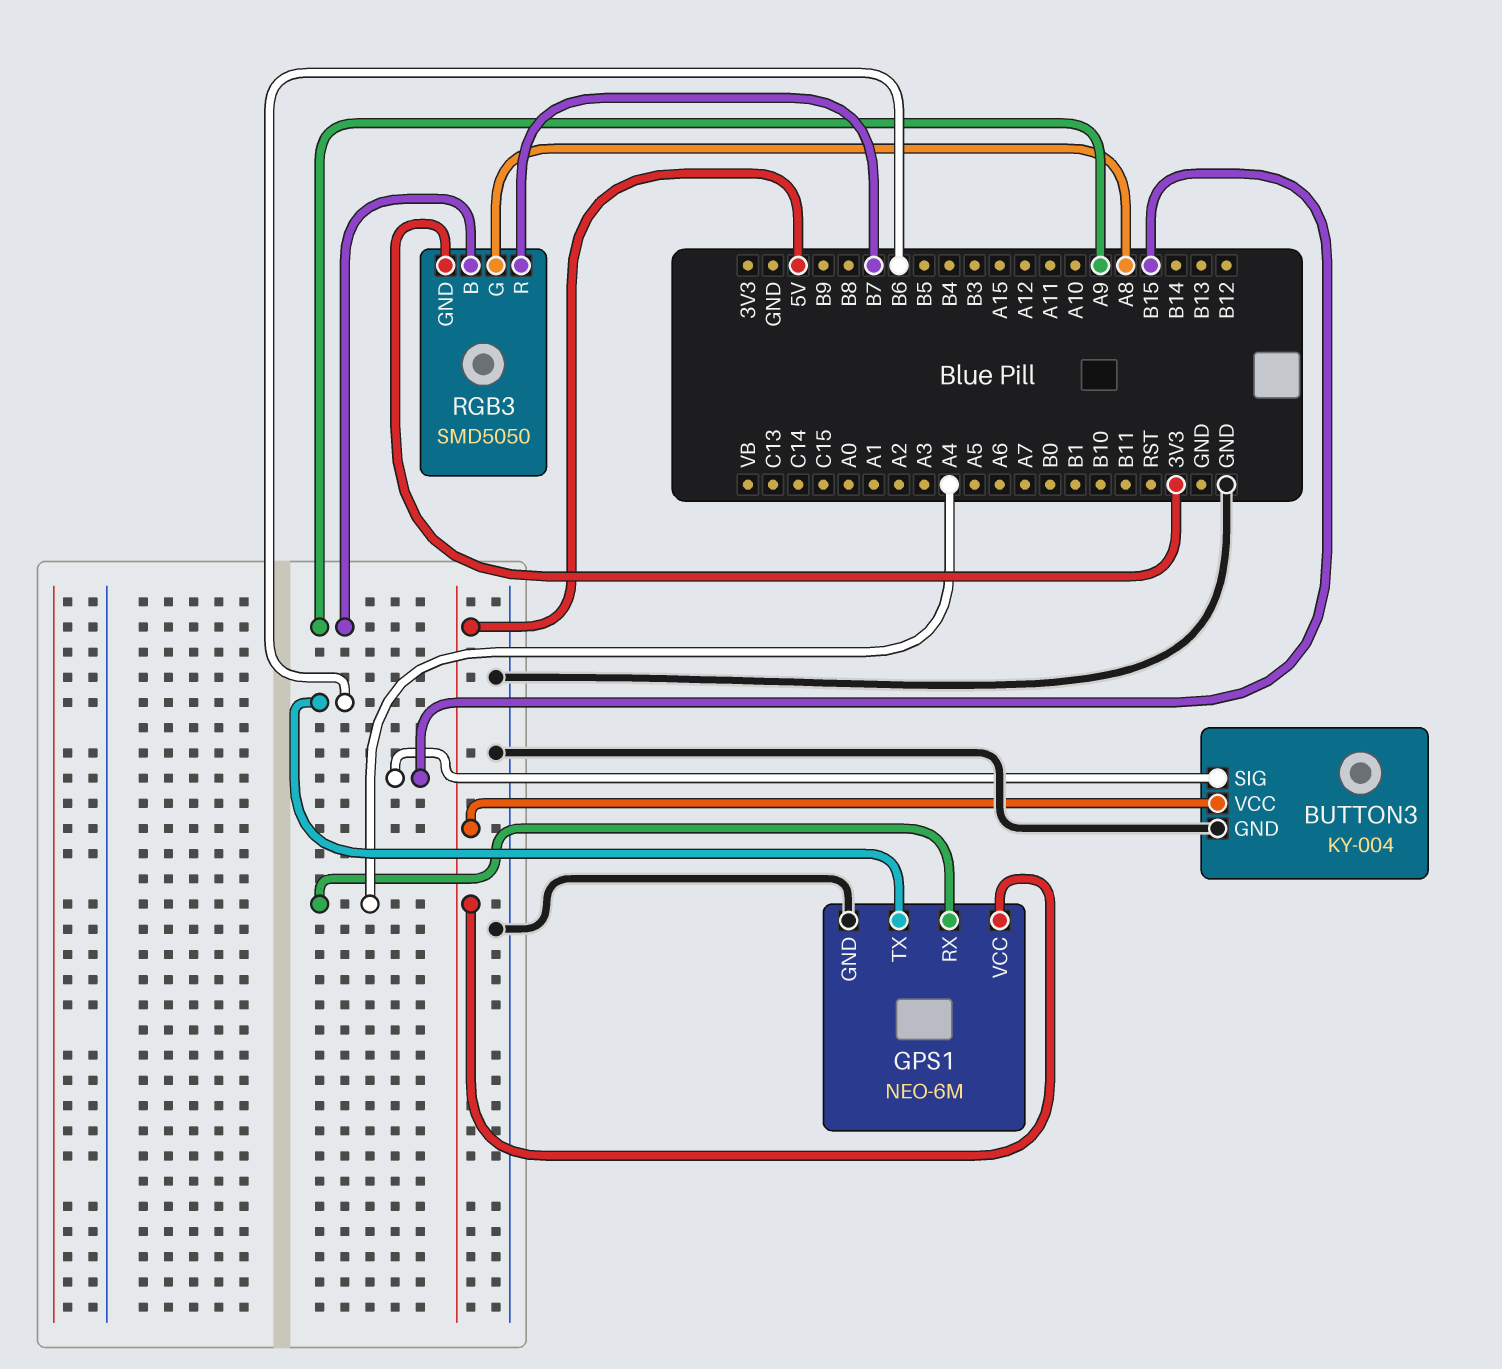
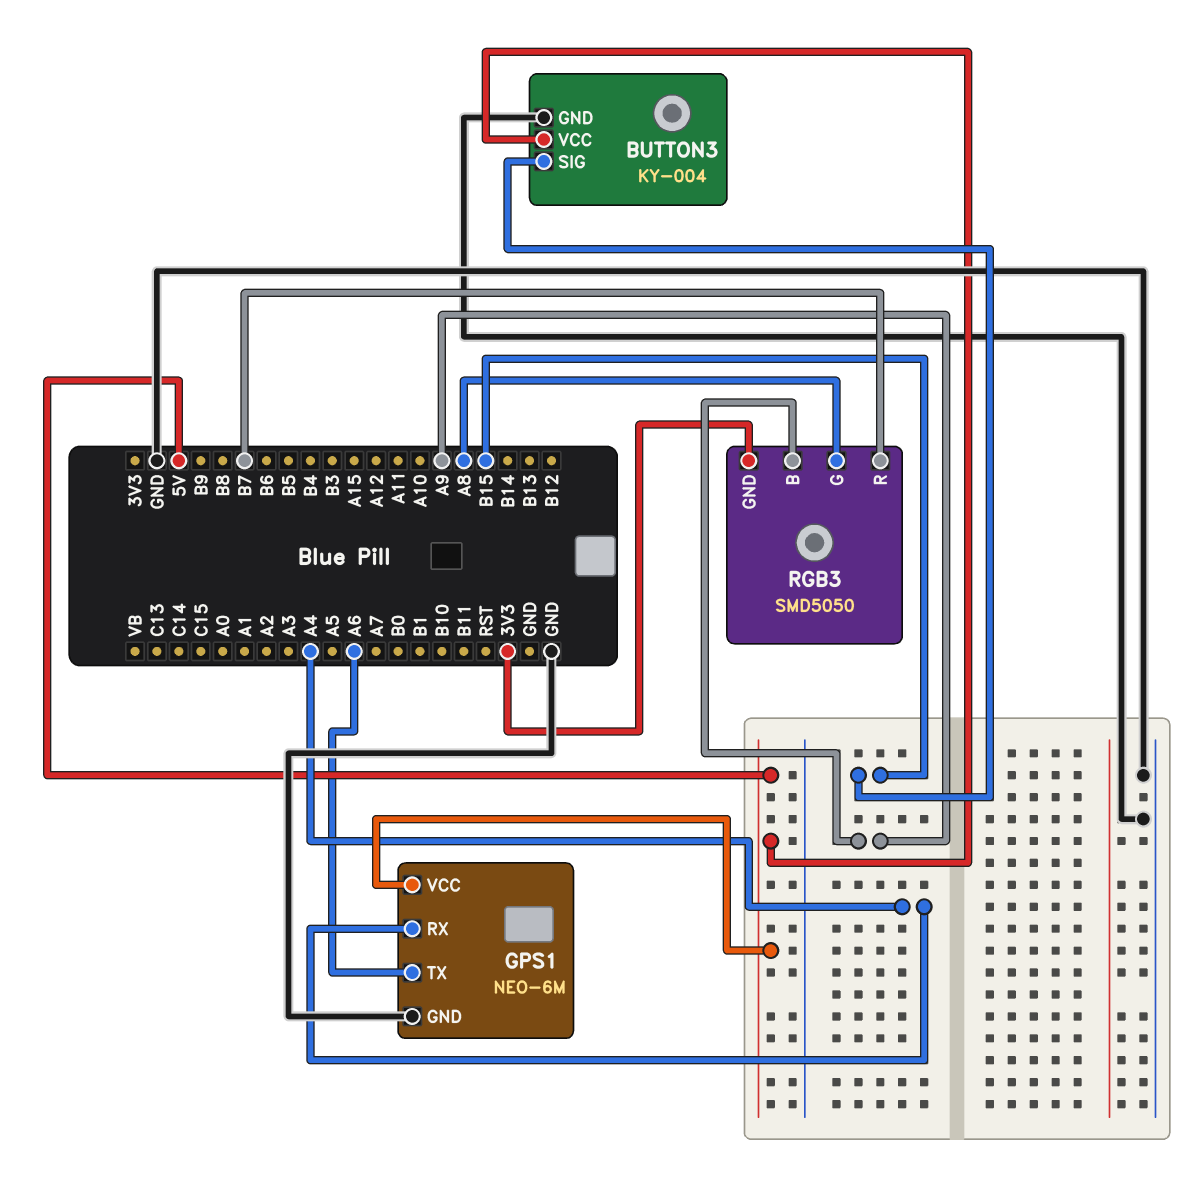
GPS1 pin TX: B6 -> A6

